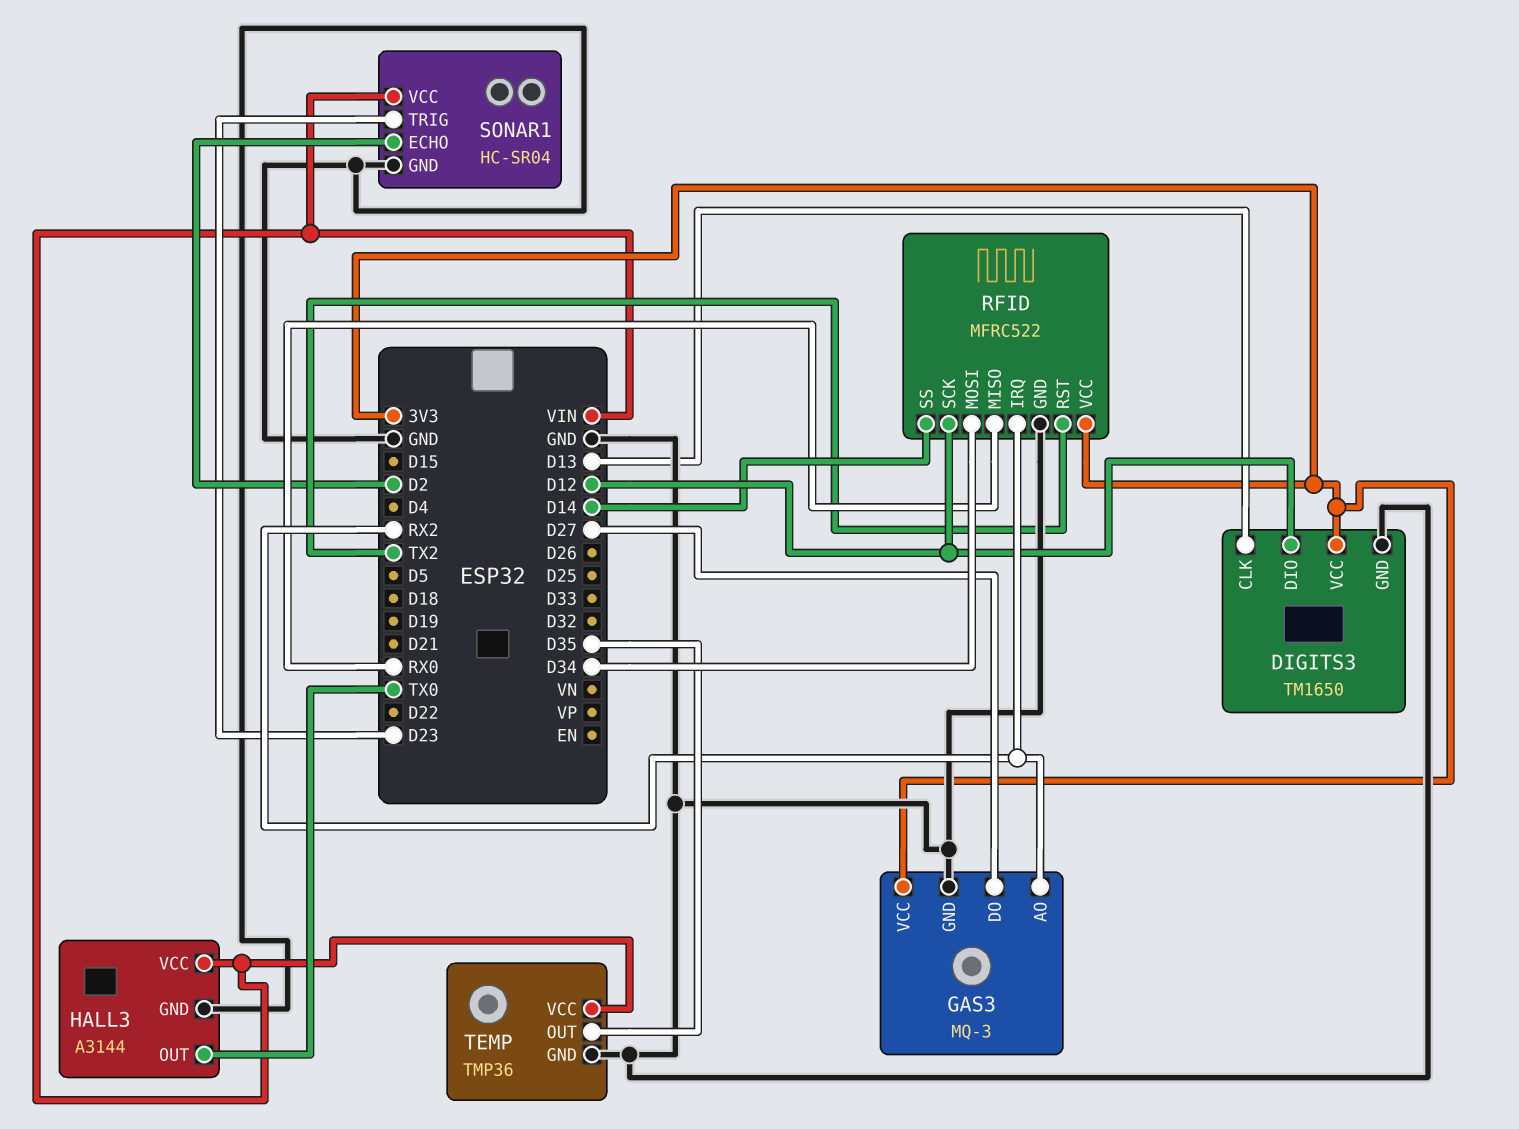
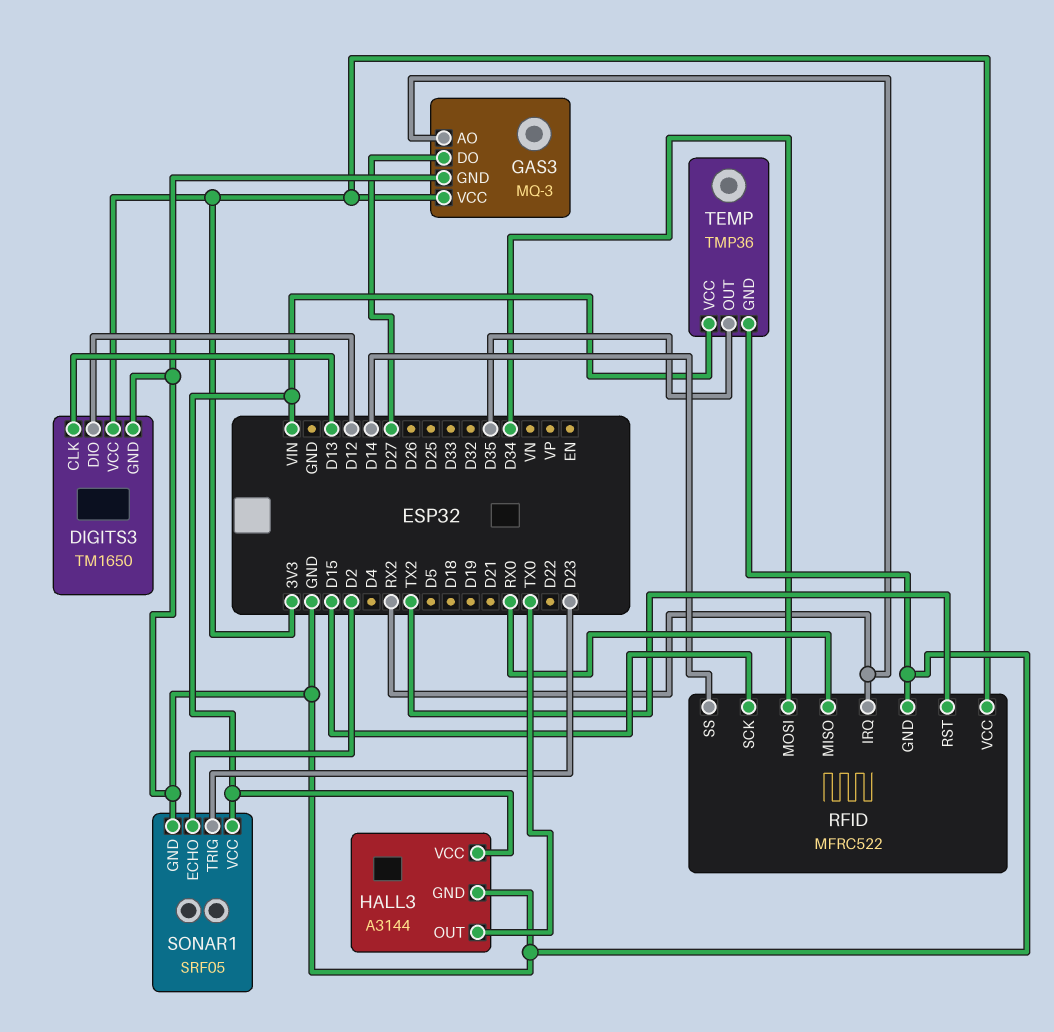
RFID pin SCK: D12 -> D15
SONAR1: HC-SR04 -> SRF05

